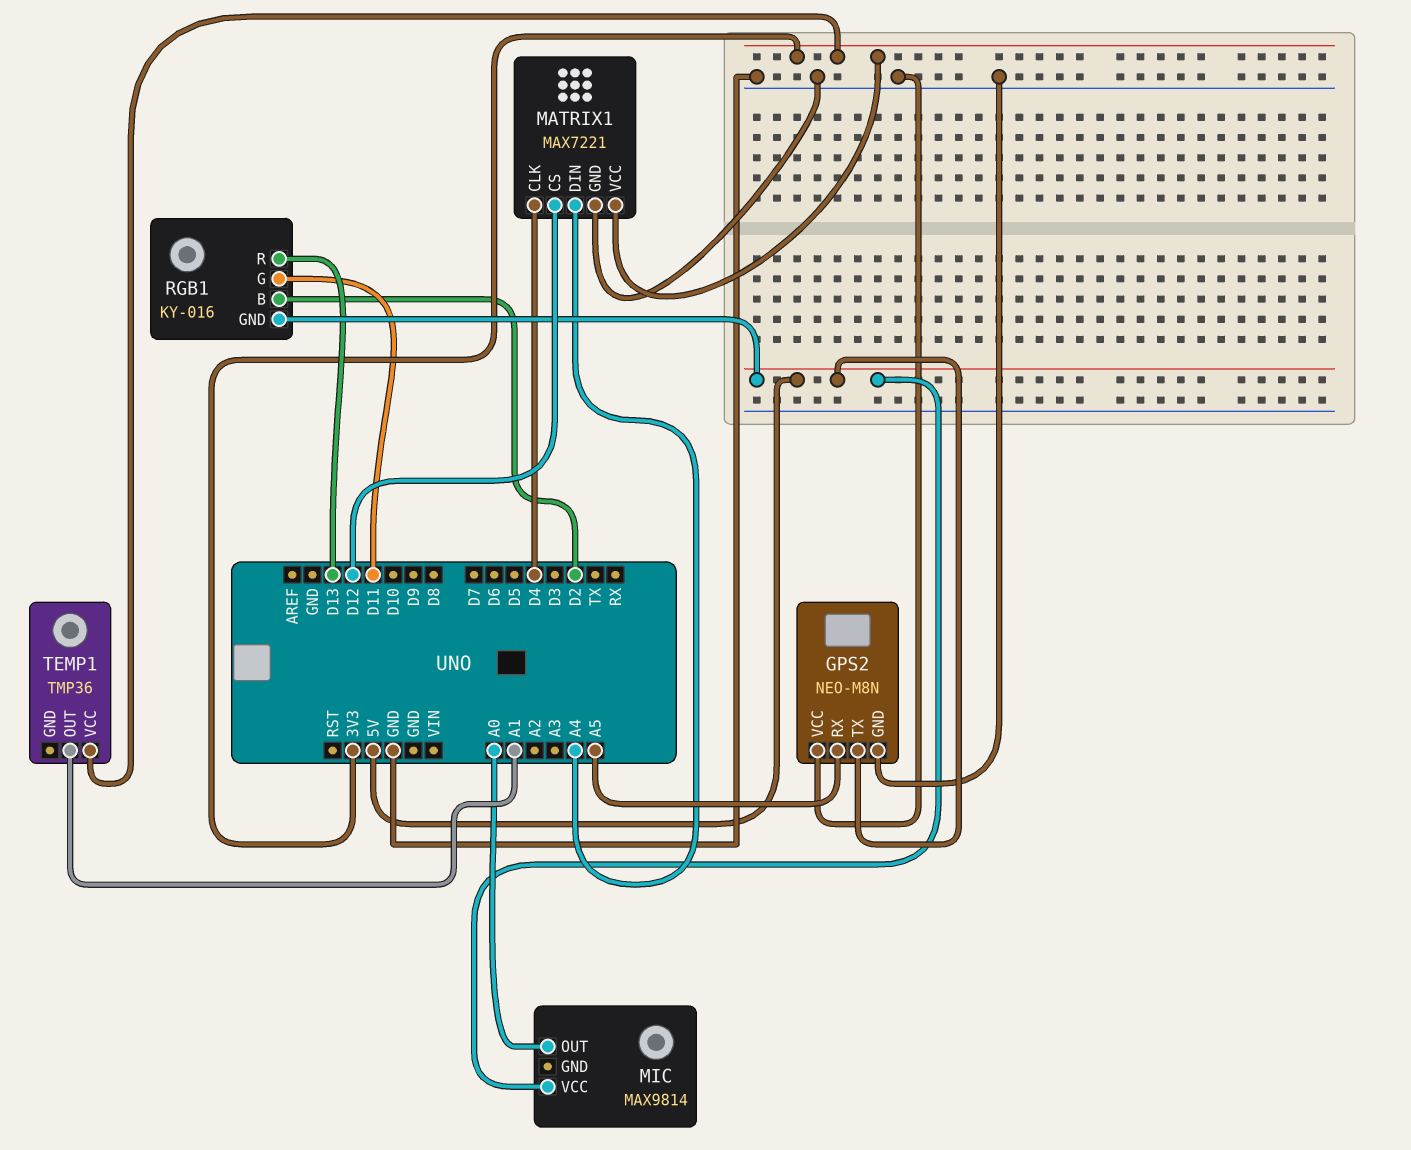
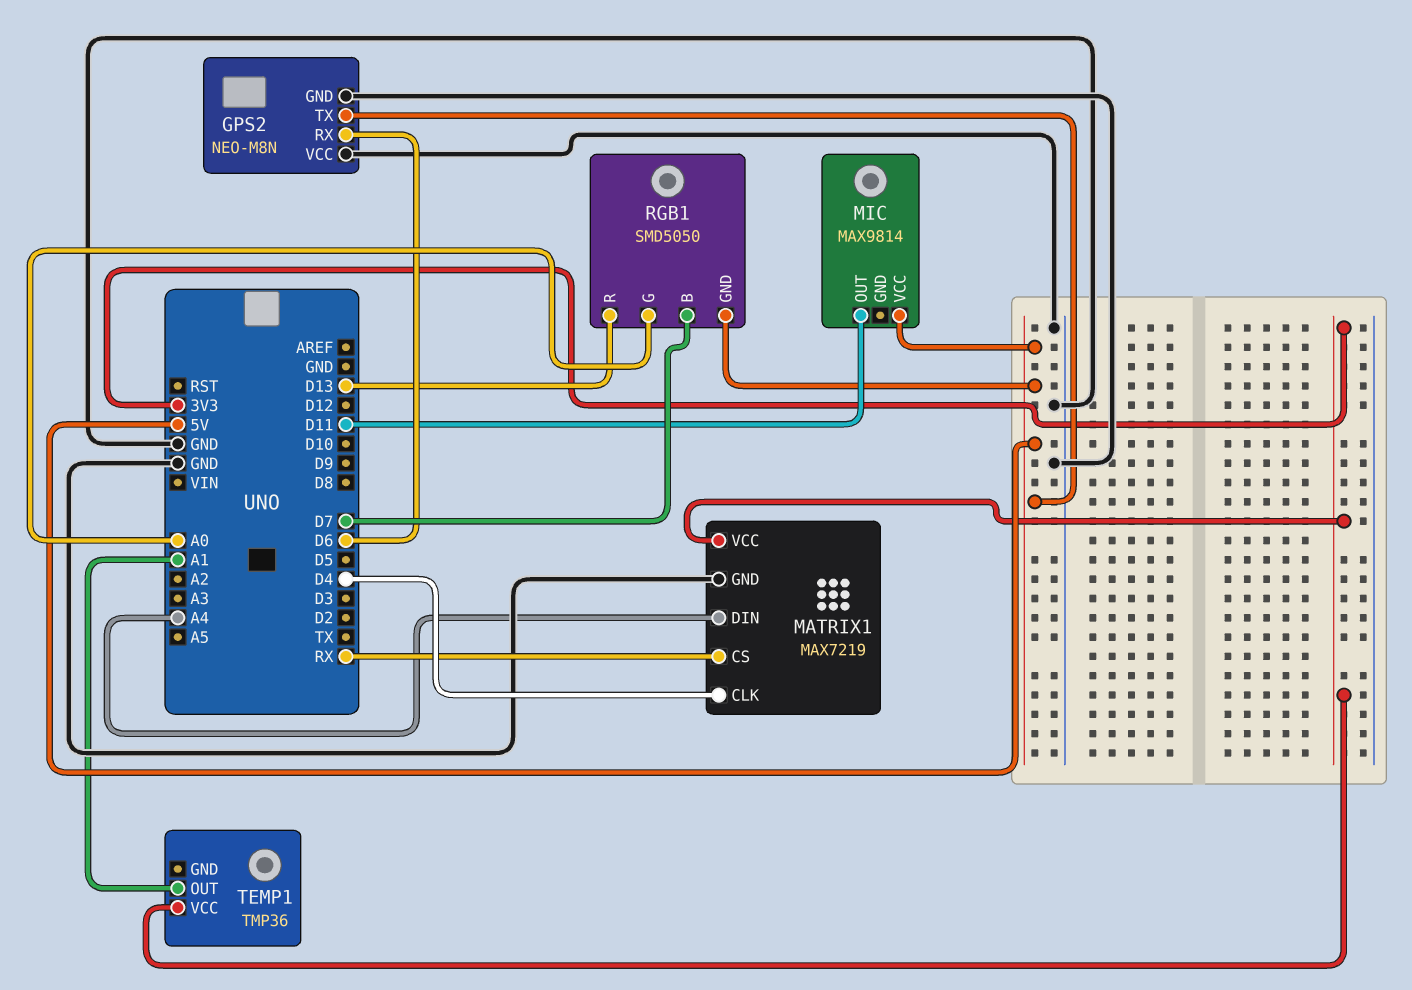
GPS2 pin RX: A5 -> D6
MATRIX1: MAX7221 -> MAX7219
MATRIX1 pin CS: D12 -> RX
MIC pin OUT: A0 -> D11
RGB1: KY-016 -> SMD5050
RGB1 pin B: D2 -> D7
RGB1 pin G: D11 -> A0

